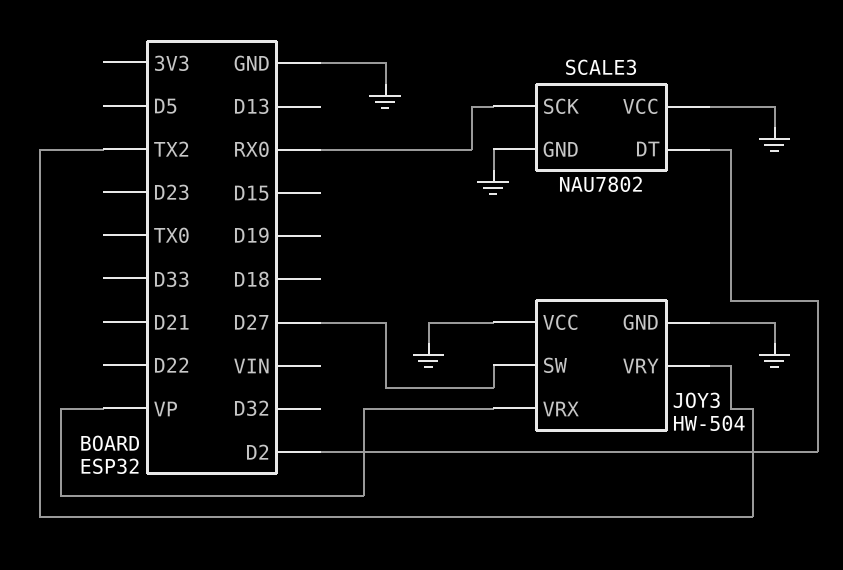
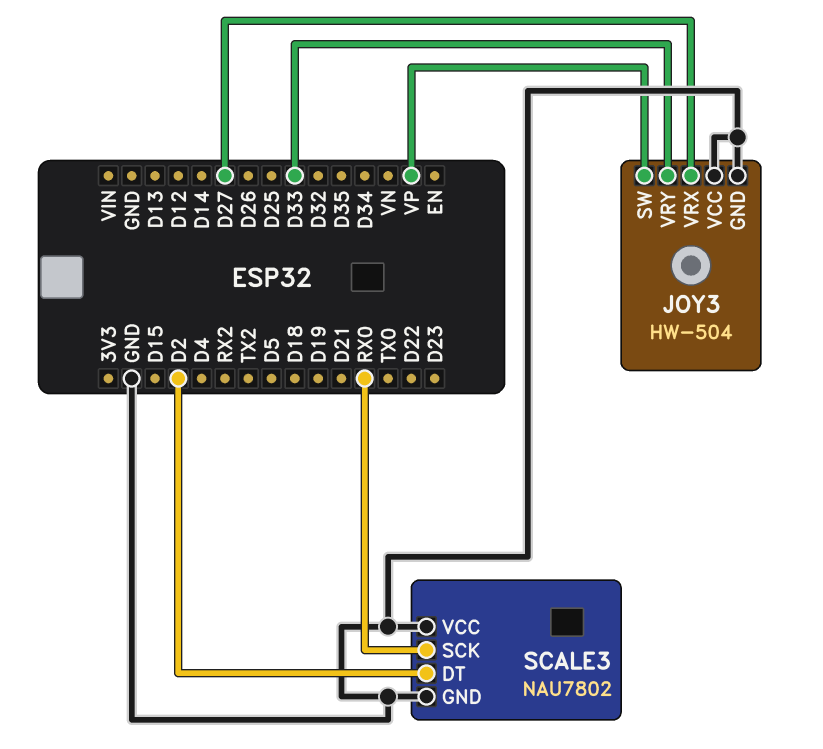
JOY3 pin SW: D27 -> VP
JOY3 pin VRX: VP -> D27
JOY3 pin VRY: TX2 -> D33

